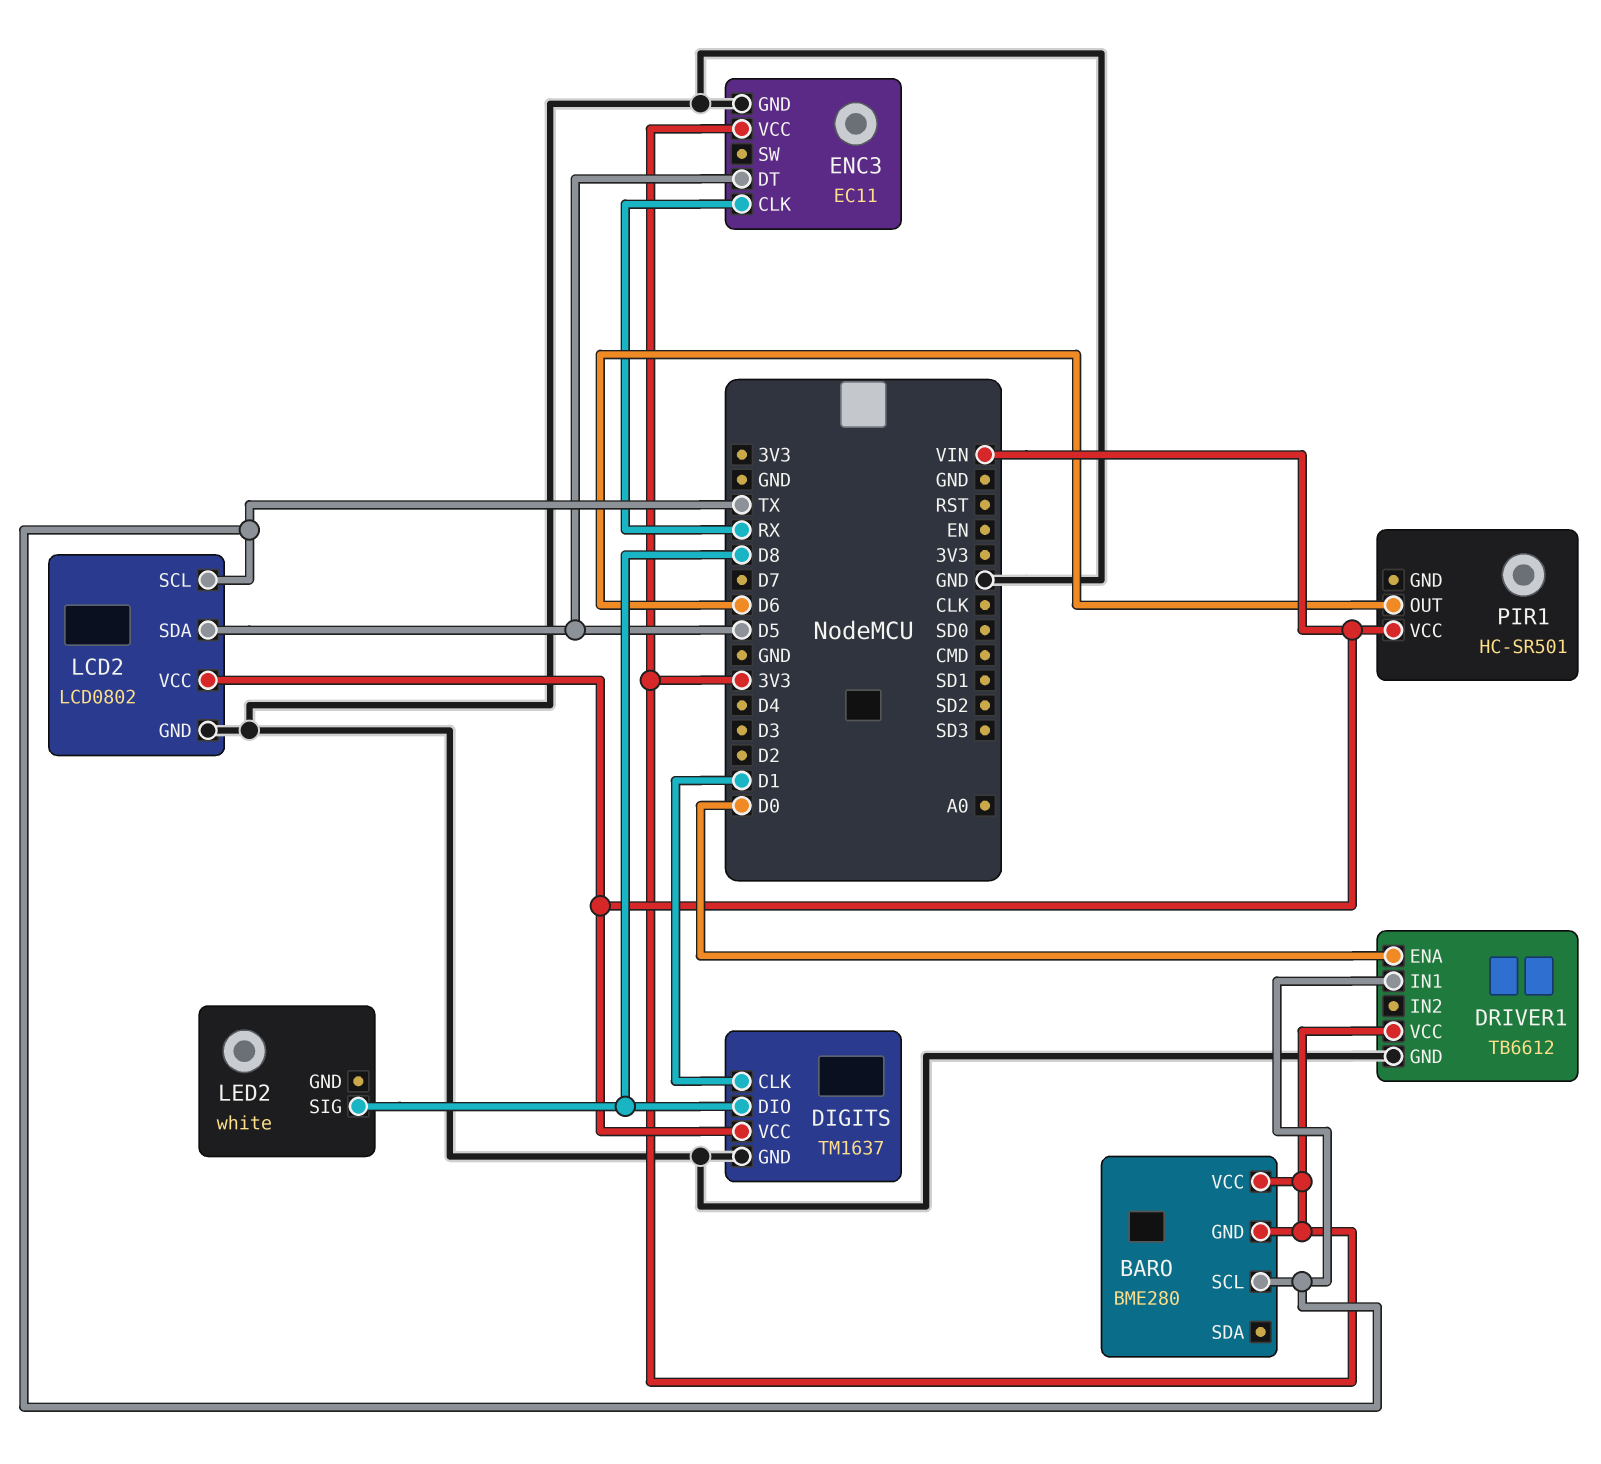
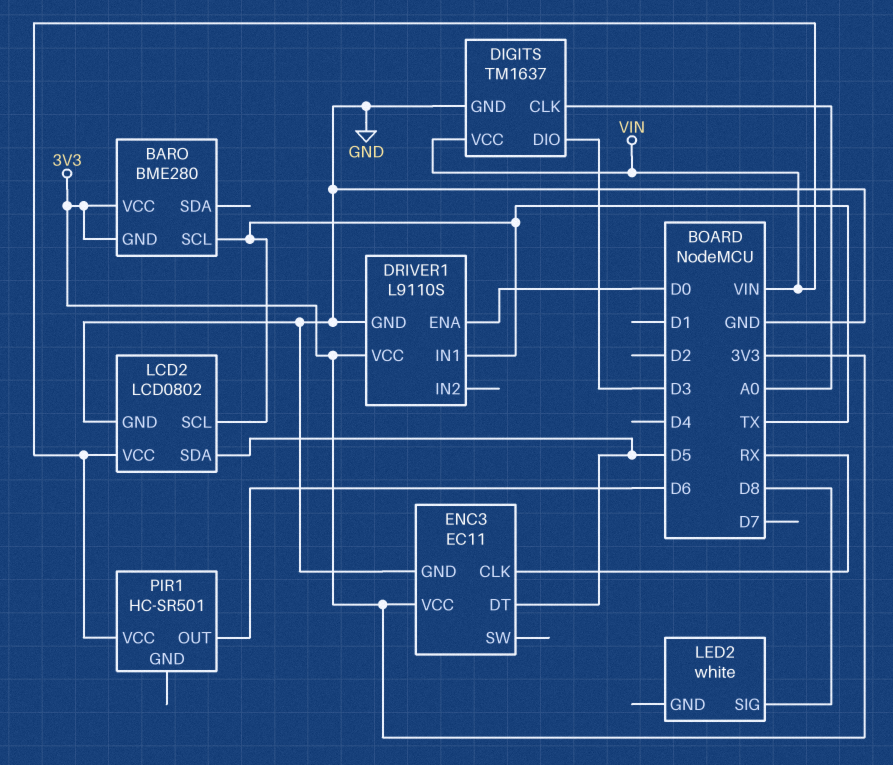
DIGITS pin CLK: D1 -> A0
DIGITS pin DIO: D8 -> D3
DRIVER1: TB6612 -> L9110S

